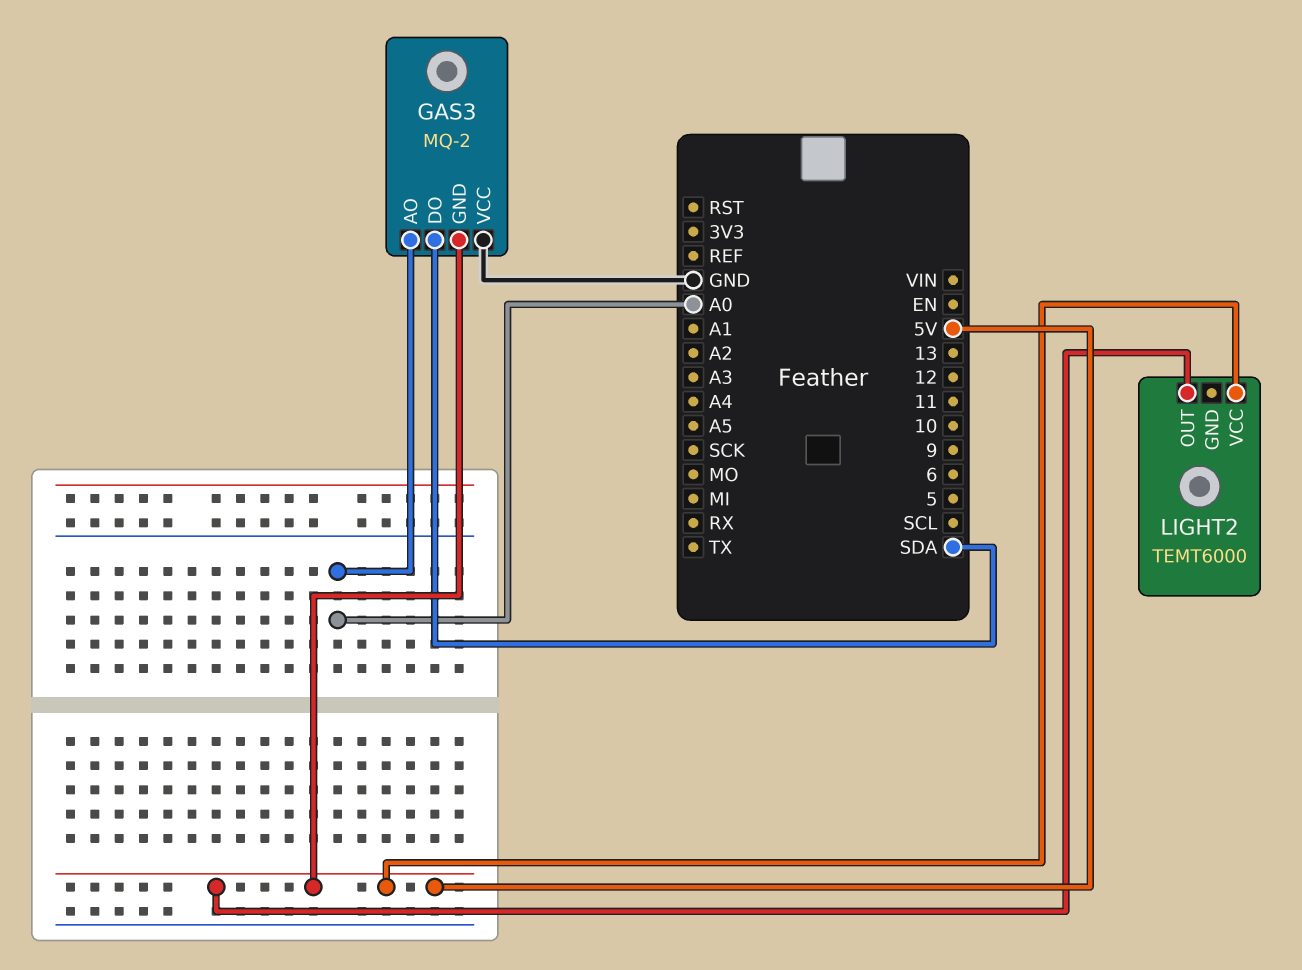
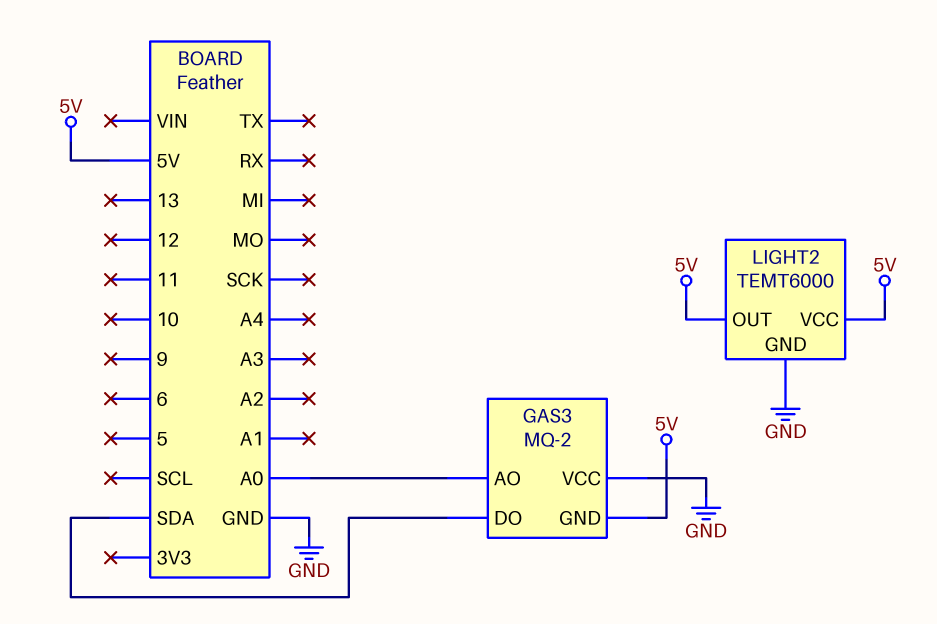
LIGHT2 pin GND: none -> GND

